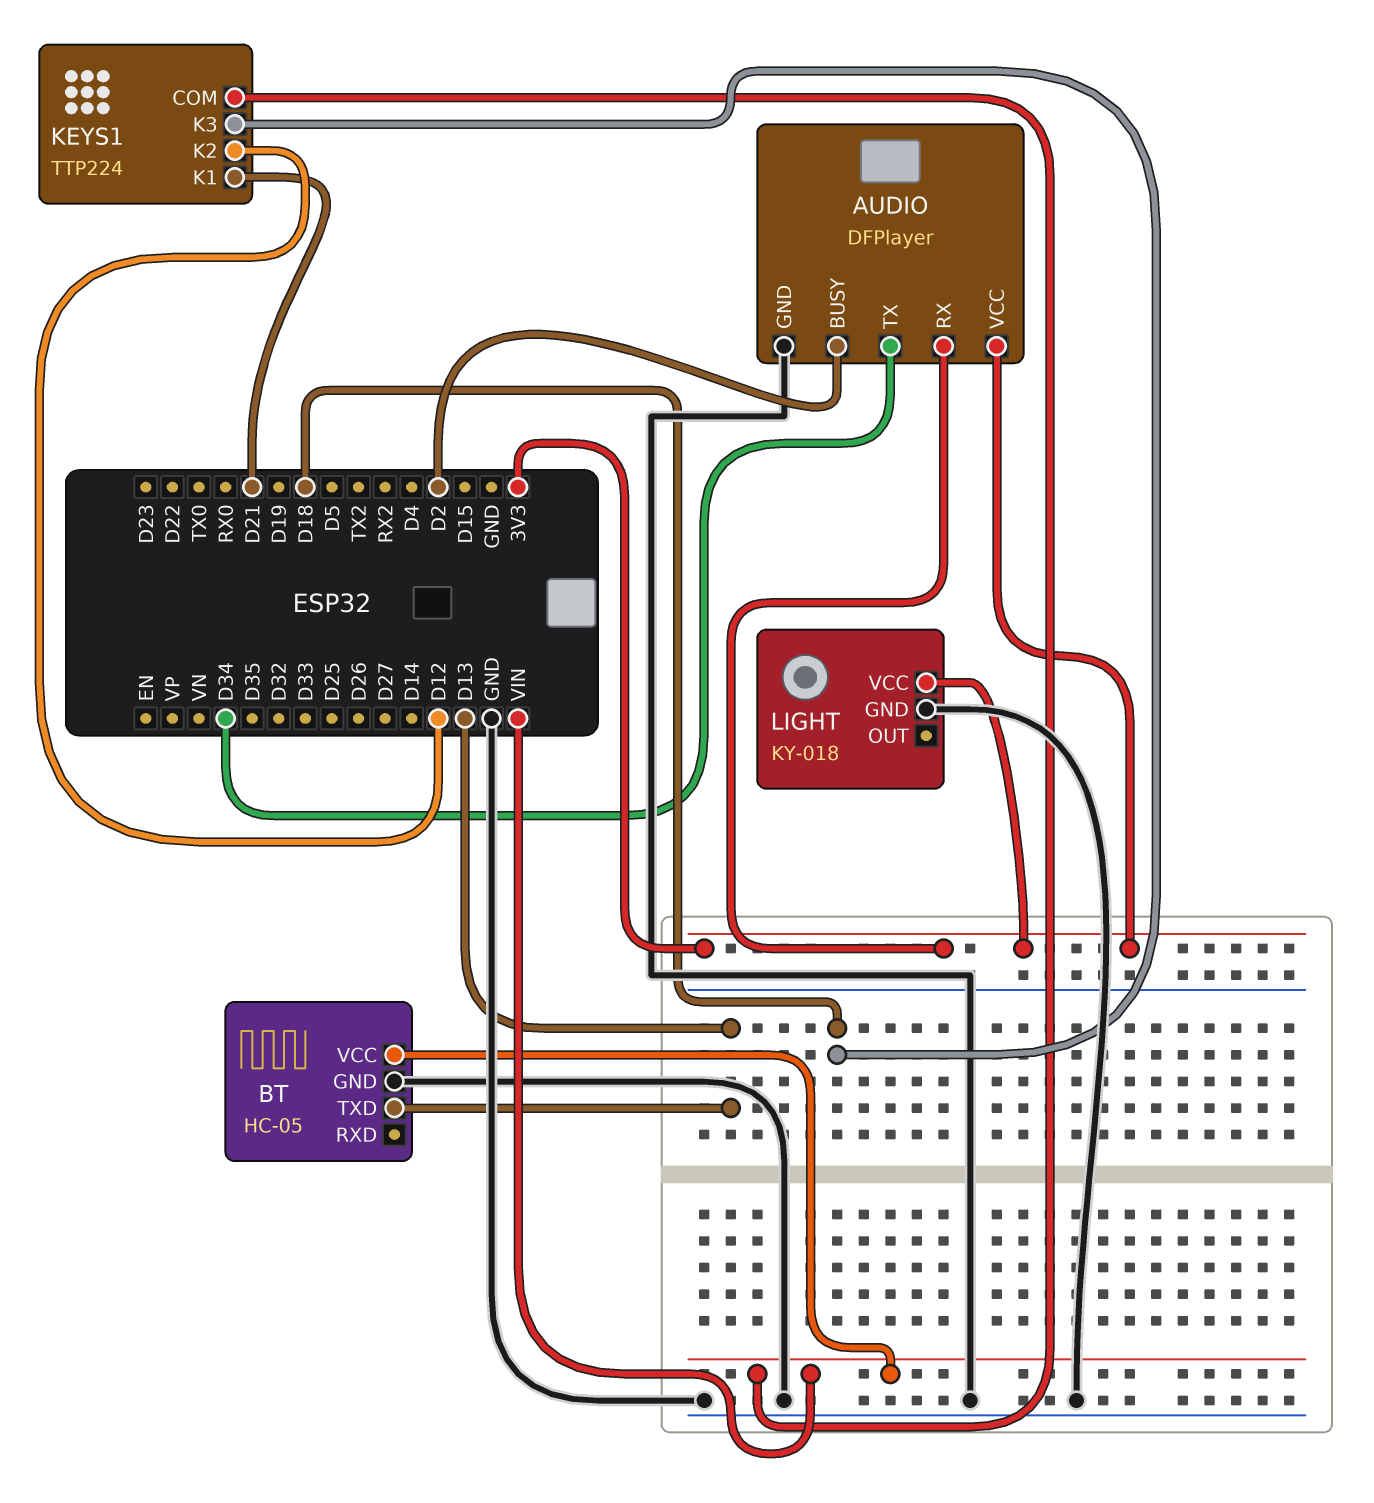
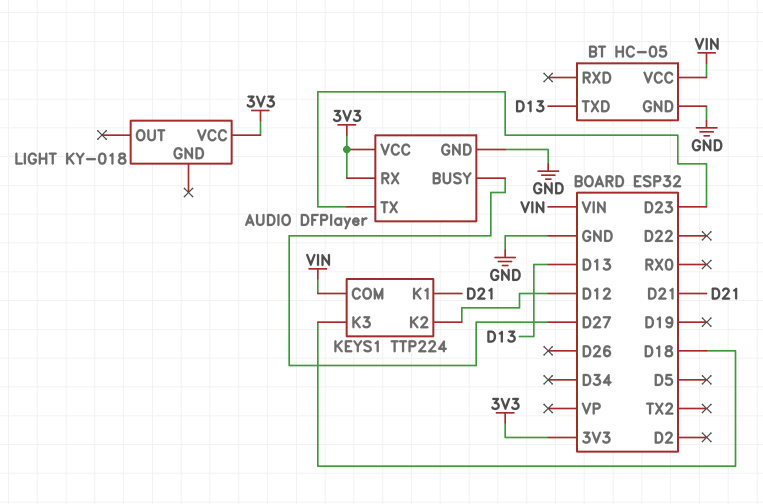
AUDIO pin BUSY: D2 -> D27
AUDIO pin TX: D34 -> D23
LIGHT pin GND: GND -> none

